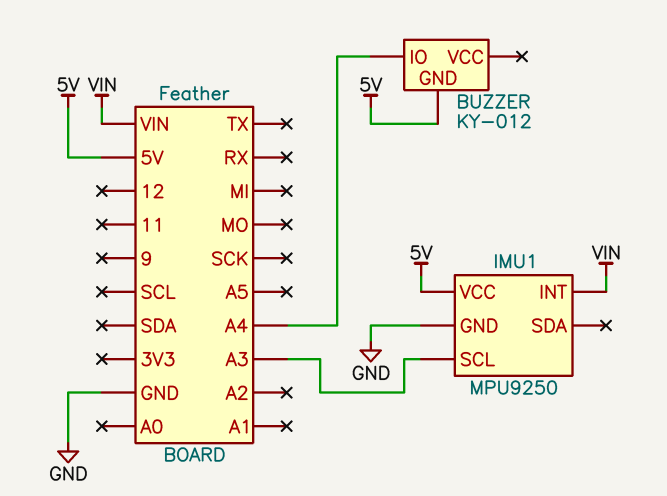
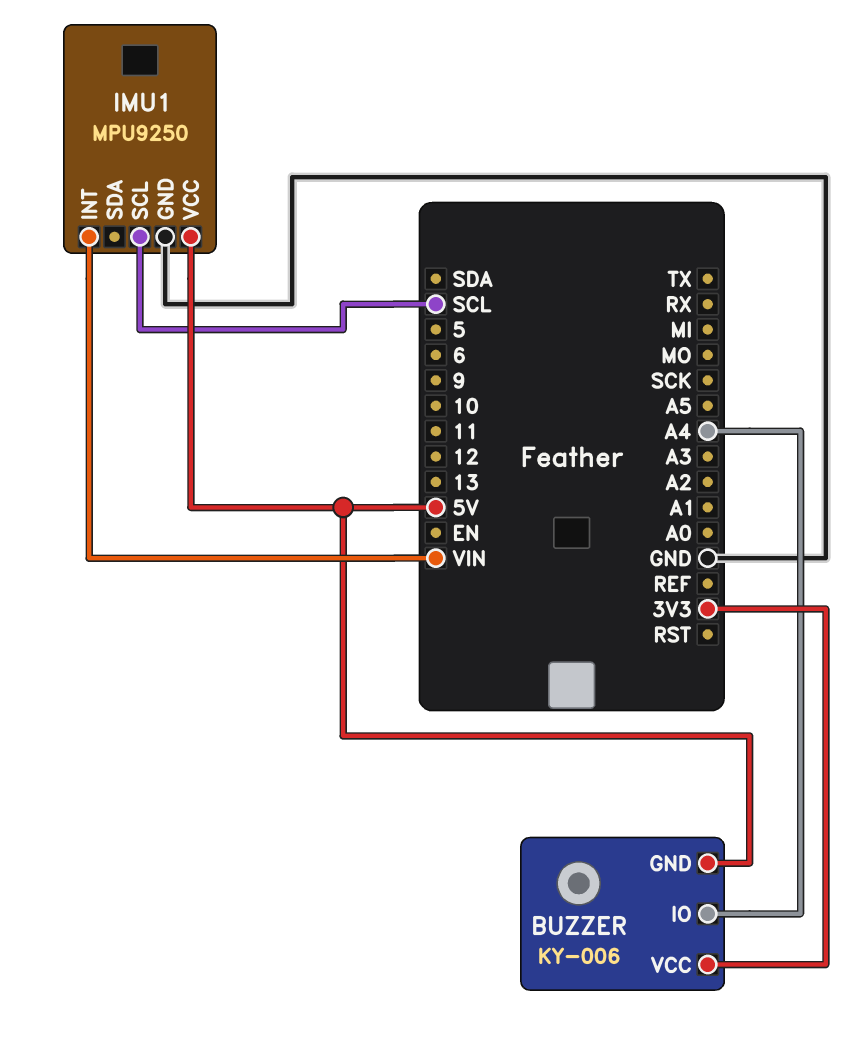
BUZZER: KY-012 -> KY-006
BUZZER pin VCC: none -> 3V3
IMU1 pin SCL: A3 -> SCL

